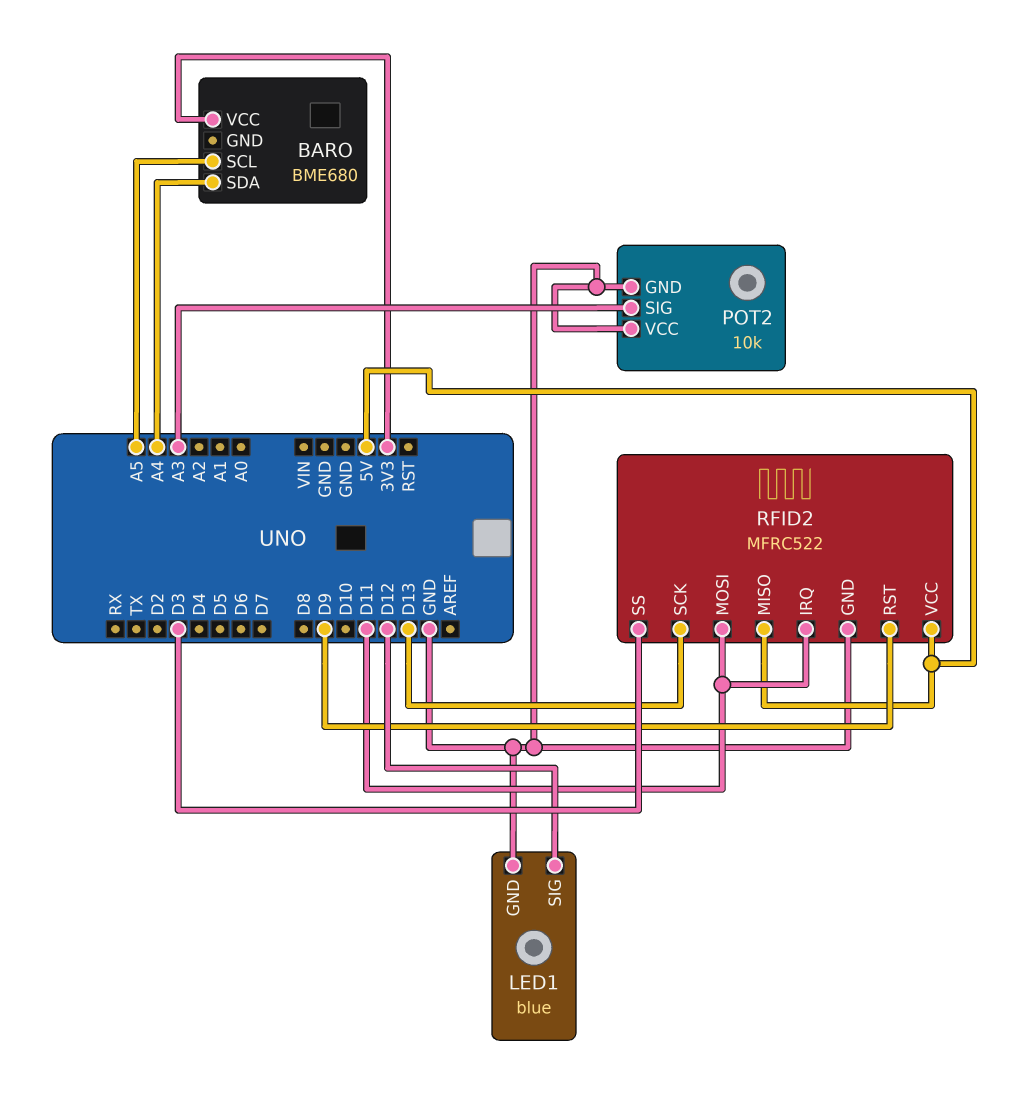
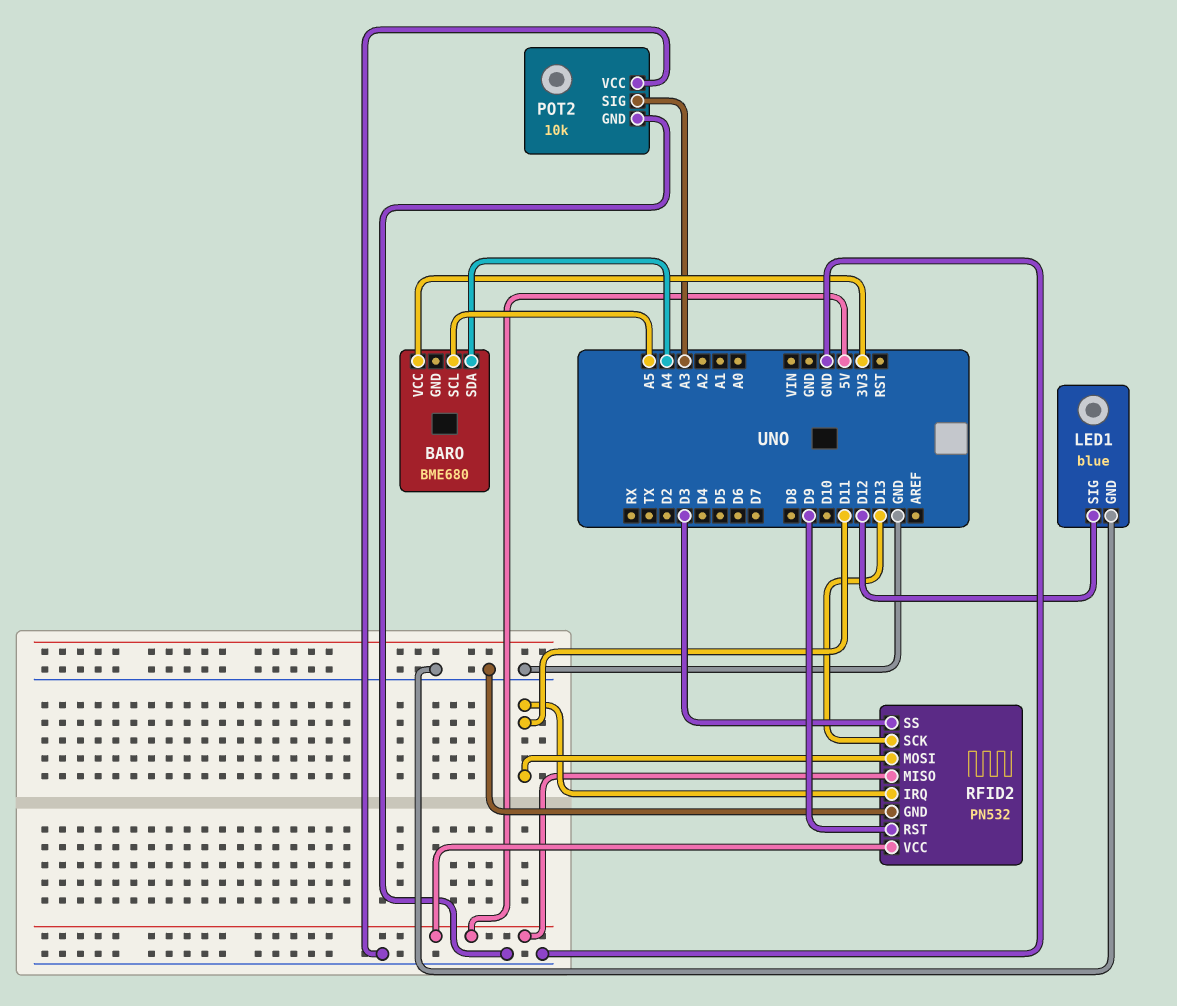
RFID2: MFRC522 -> PN532

